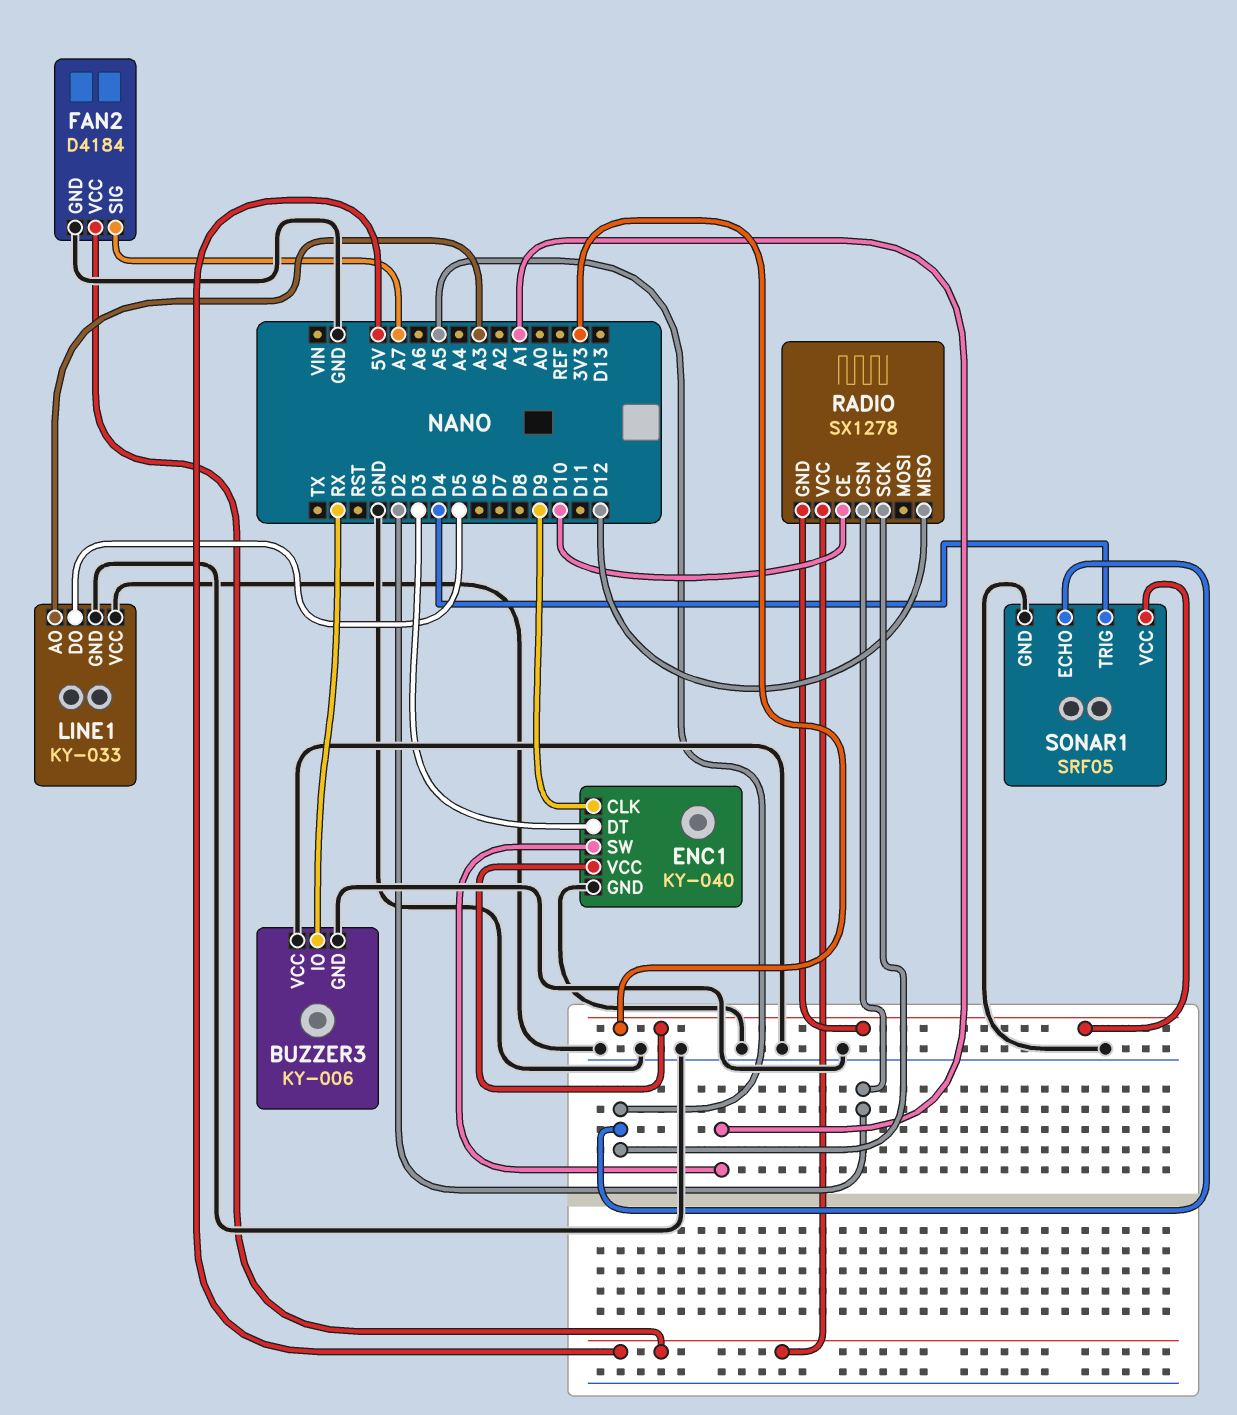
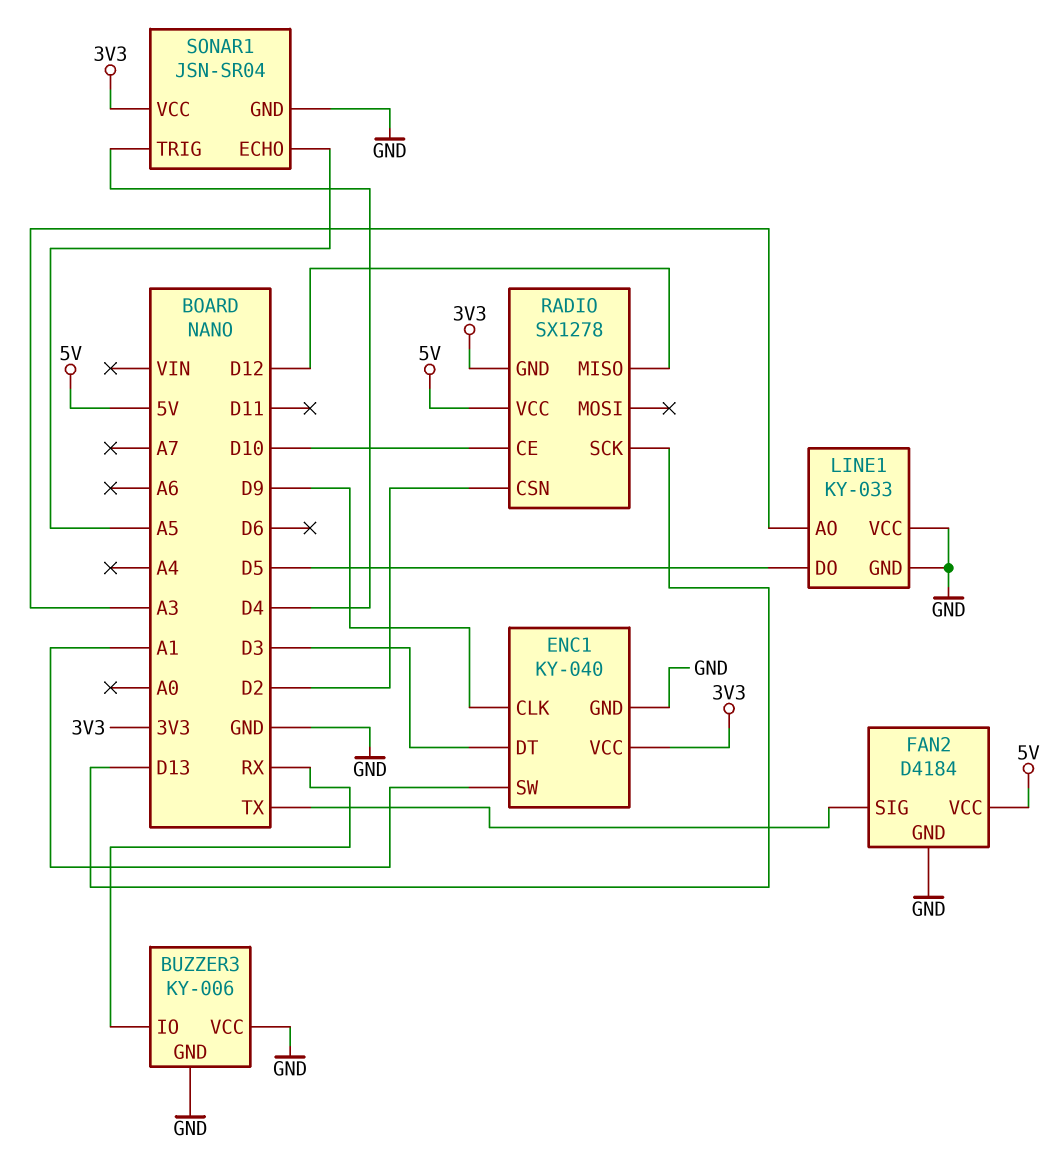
FAN2 pin SIG: A7 -> TX
RADIO pin SCK: A5 -> D13
SONAR1: SRF05 -> JSN-SR04

